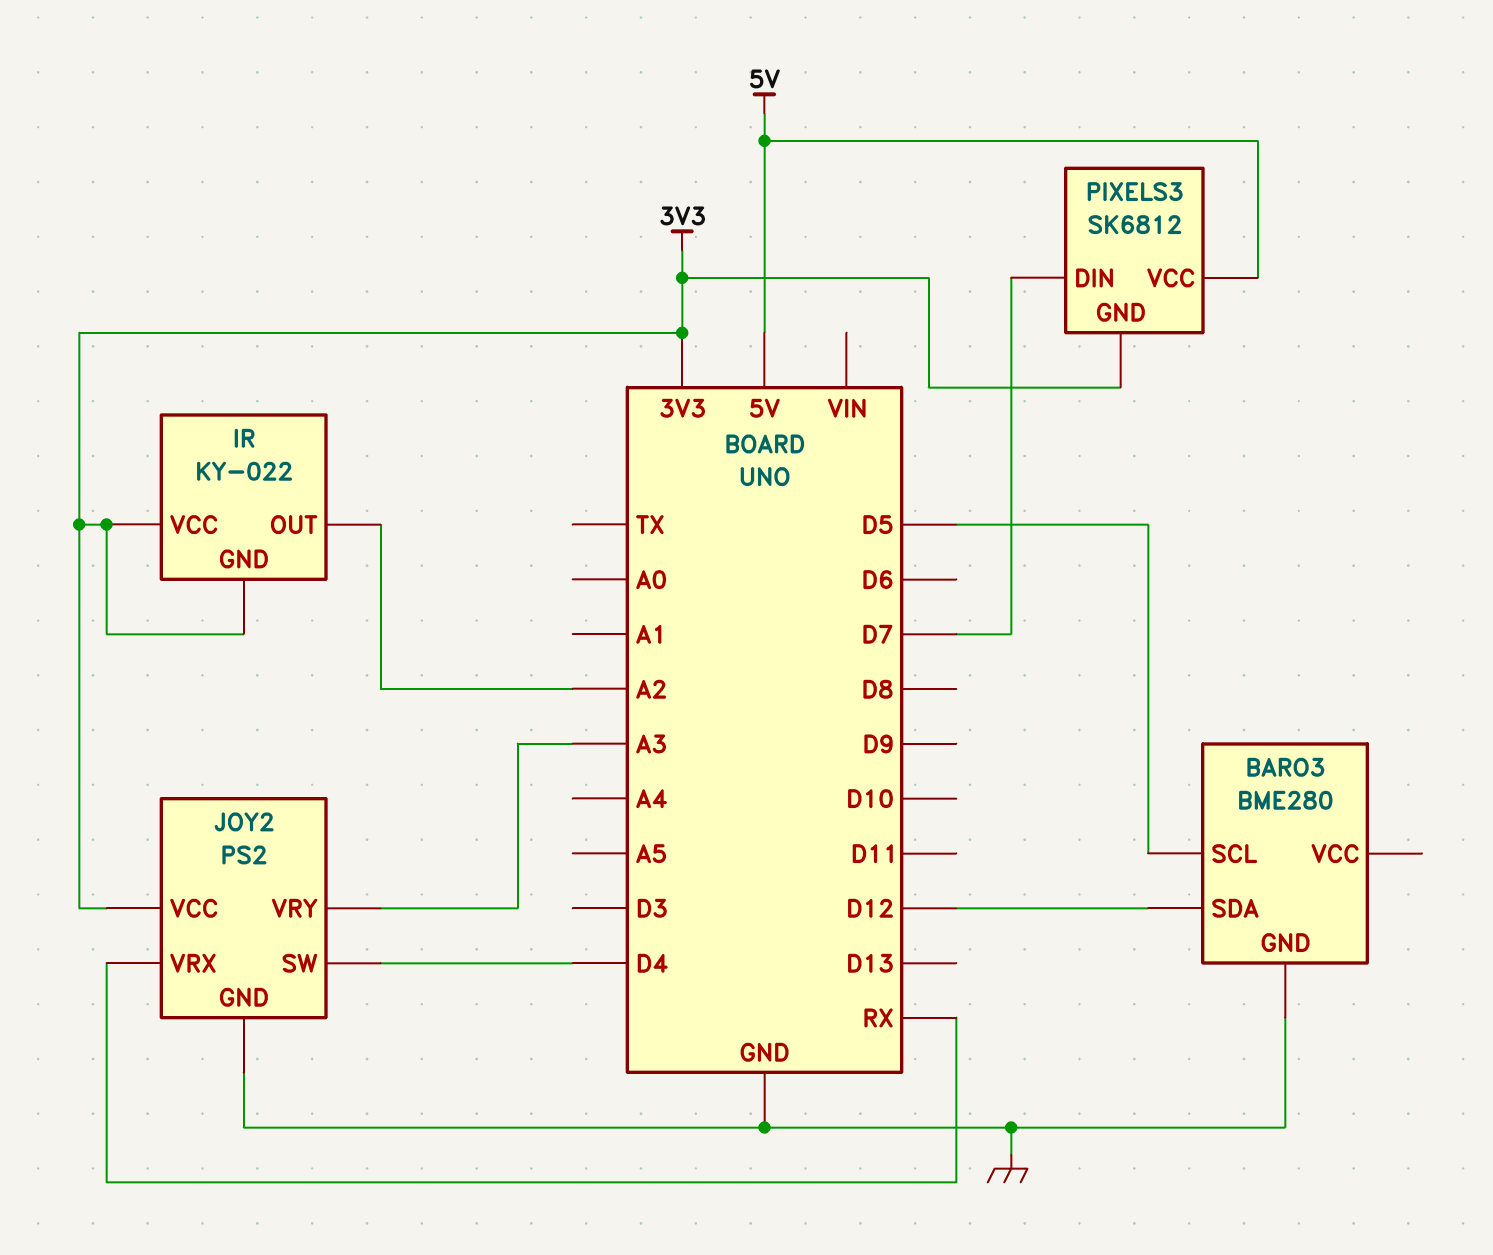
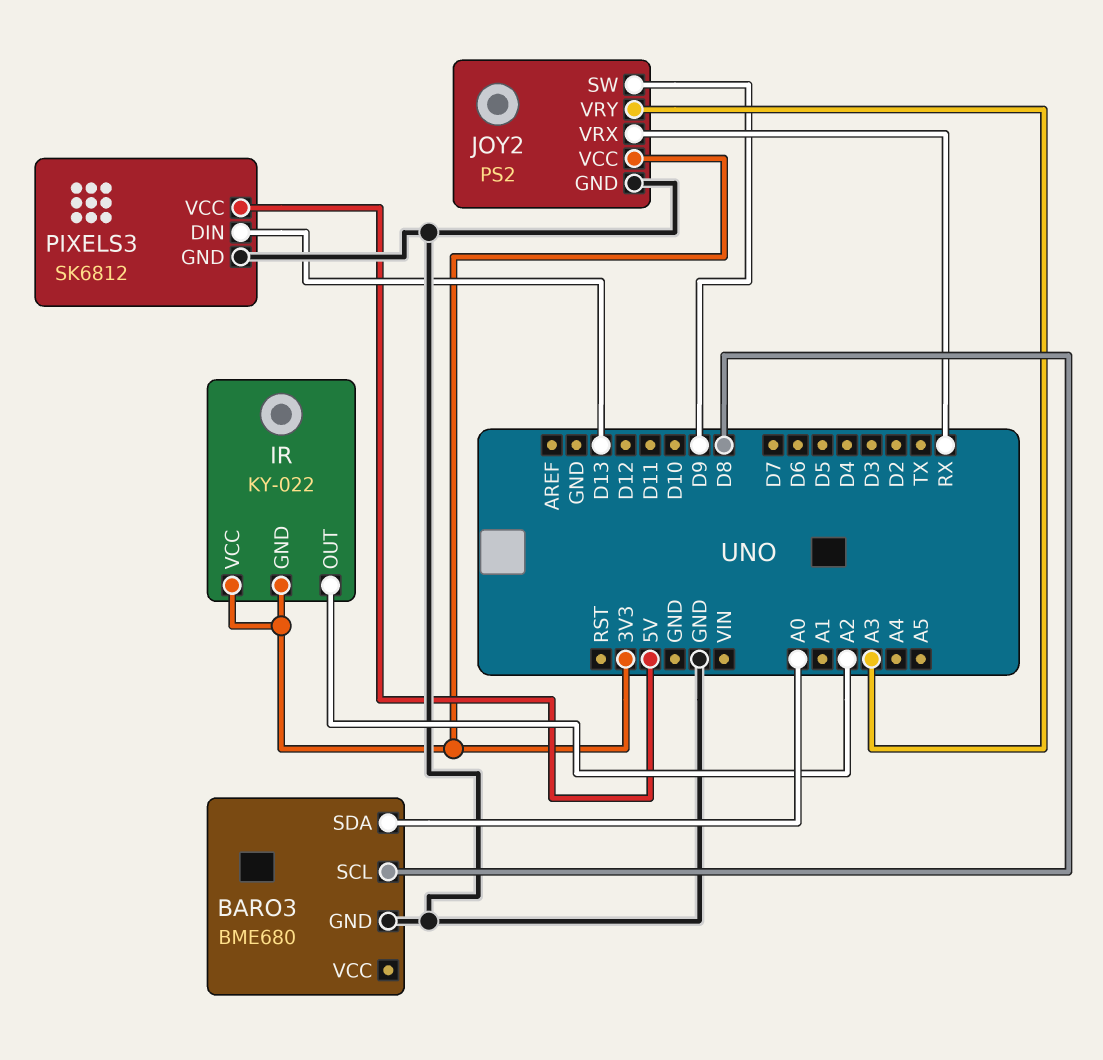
BARO3: BME280 -> BME680
BARO3 pin SCL: D5 -> D8
BARO3 pin SDA: D12 -> A0
JOY2 pin SW: D4 -> D9
PIXELS3 pin DIN: D7 -> D13
PIXELS3 pin GND: 3V3 -> GND

